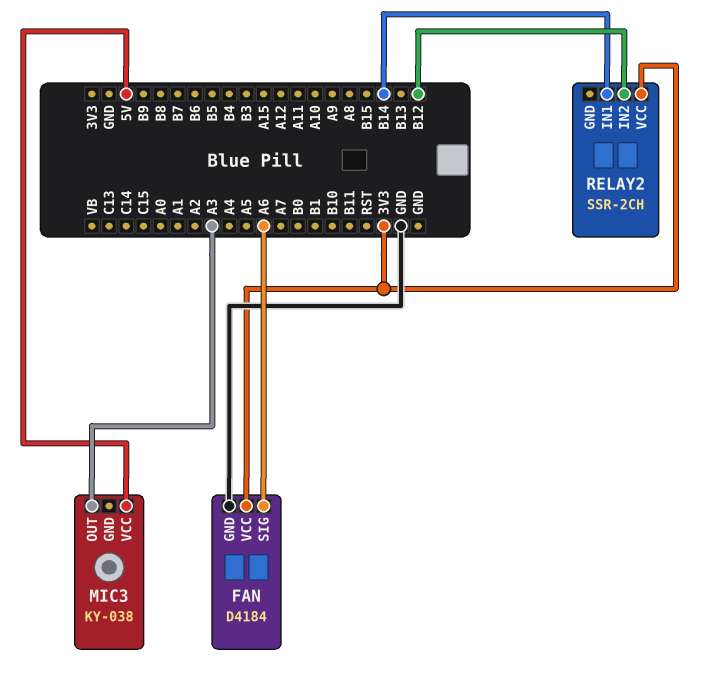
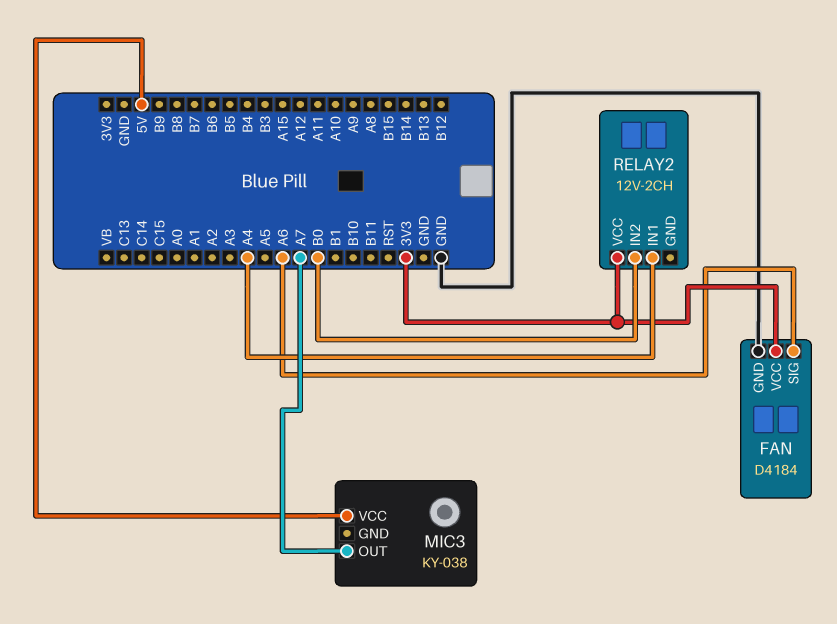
MIC3 pin OUT: A3 -> A7
RELAY2: SSR-2CH -> 12V-2CH
RELAY2 pin IN1: B14 -> A4
RELAY2 pin IN2: B12 -> B0

